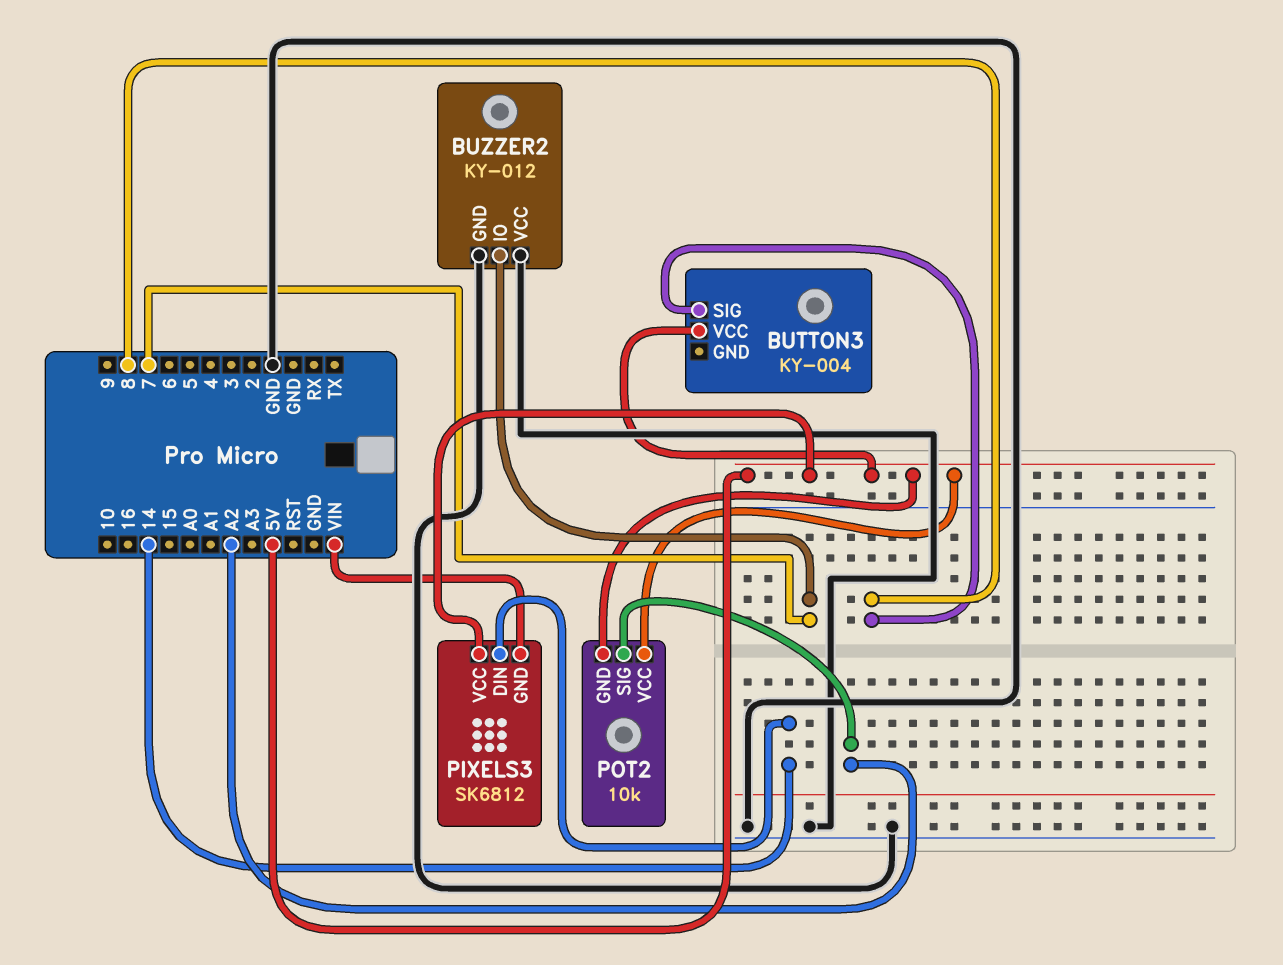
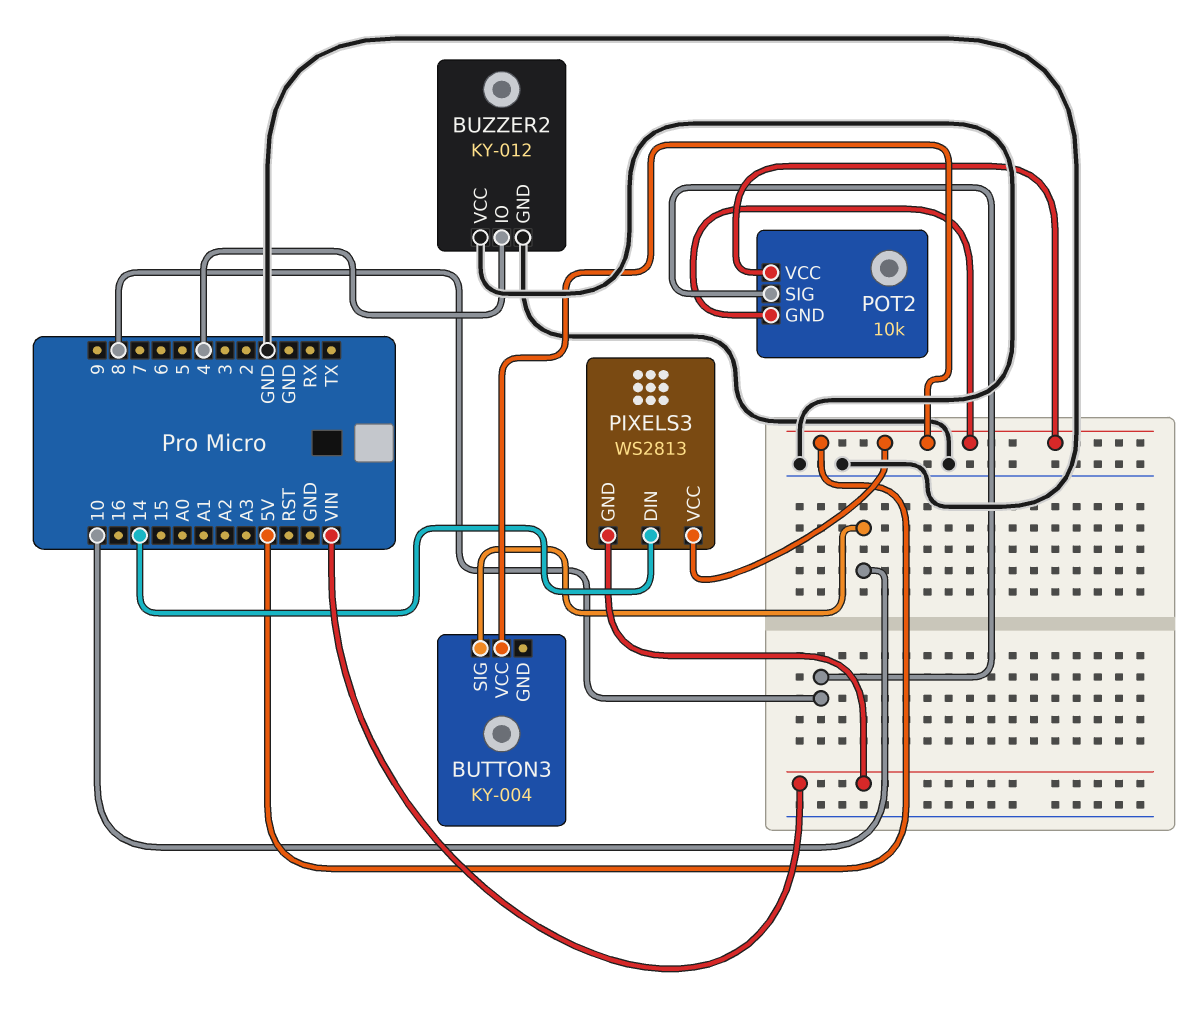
BUTTON3 pin SIG: 8 -> 10
BUZZER2 pin IO: 7 -> 4
PIXELS3: SK6812 -> WS2813
POT2 pin SIG: A2 -> 8

